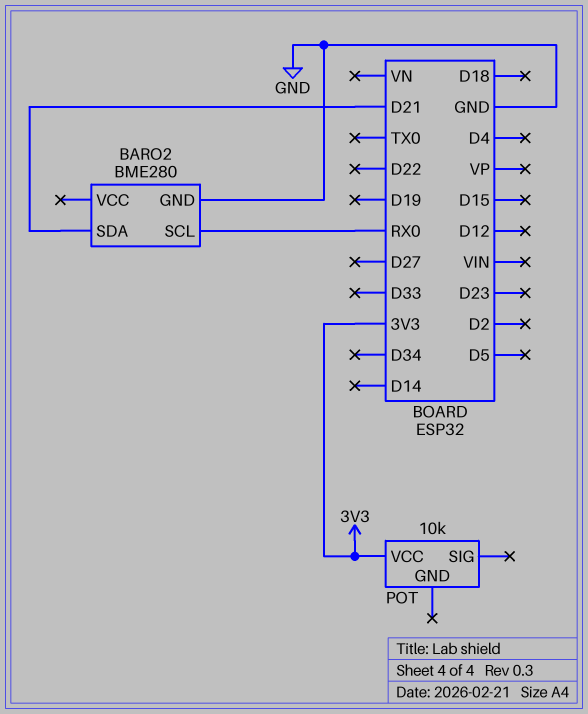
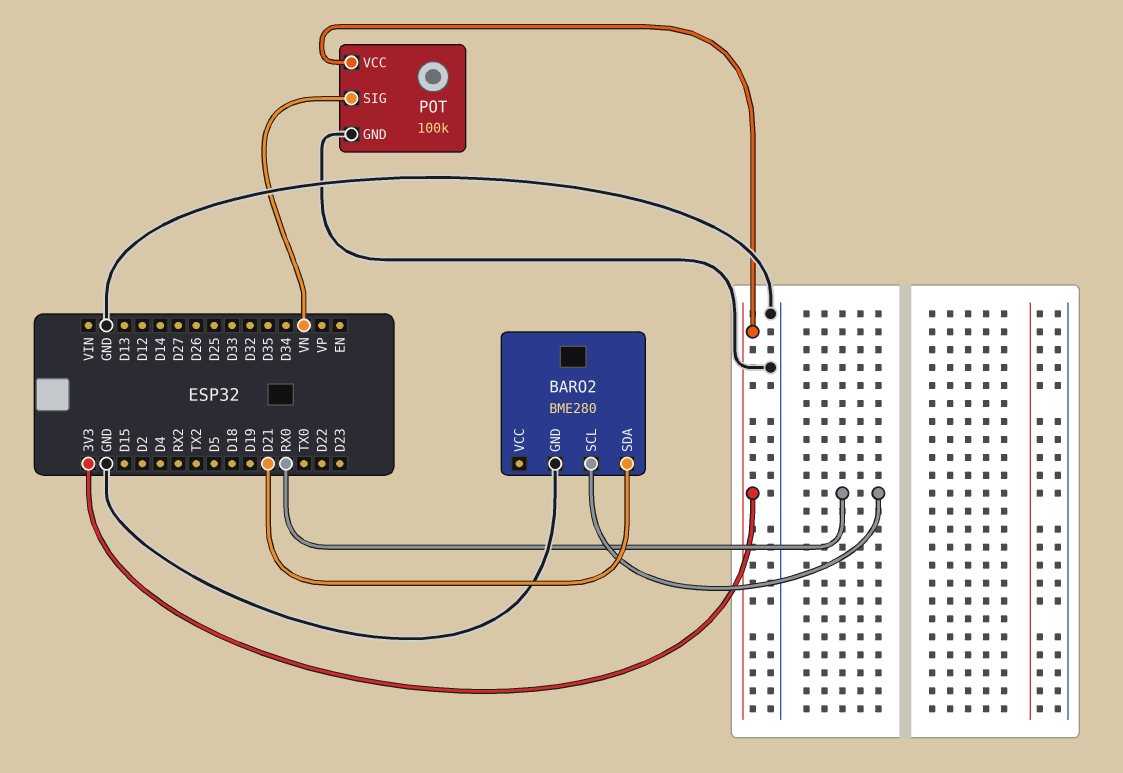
POT: 10k -> 100k
POT pin GND: none -> GND
POT pin SIG: none -> VN

